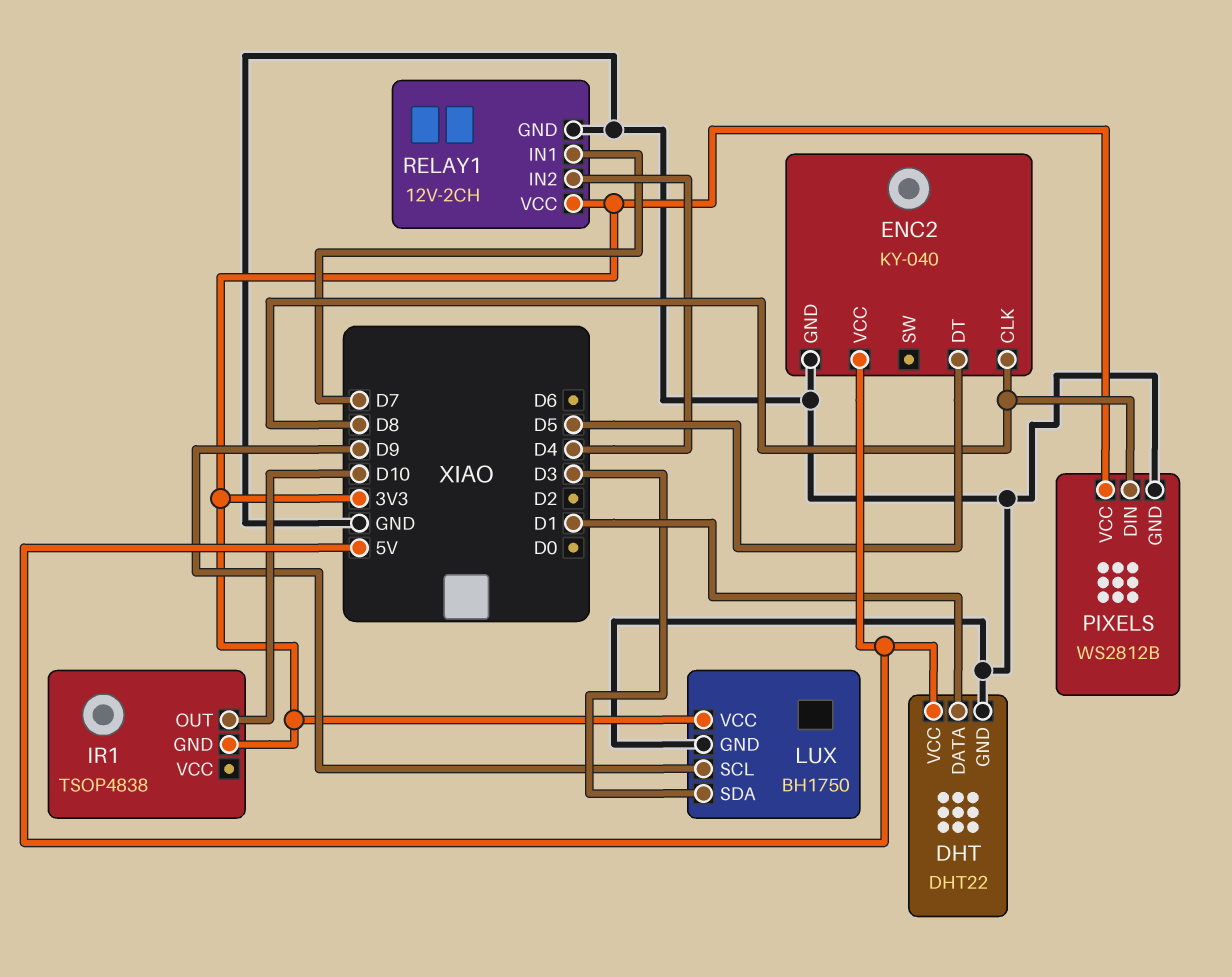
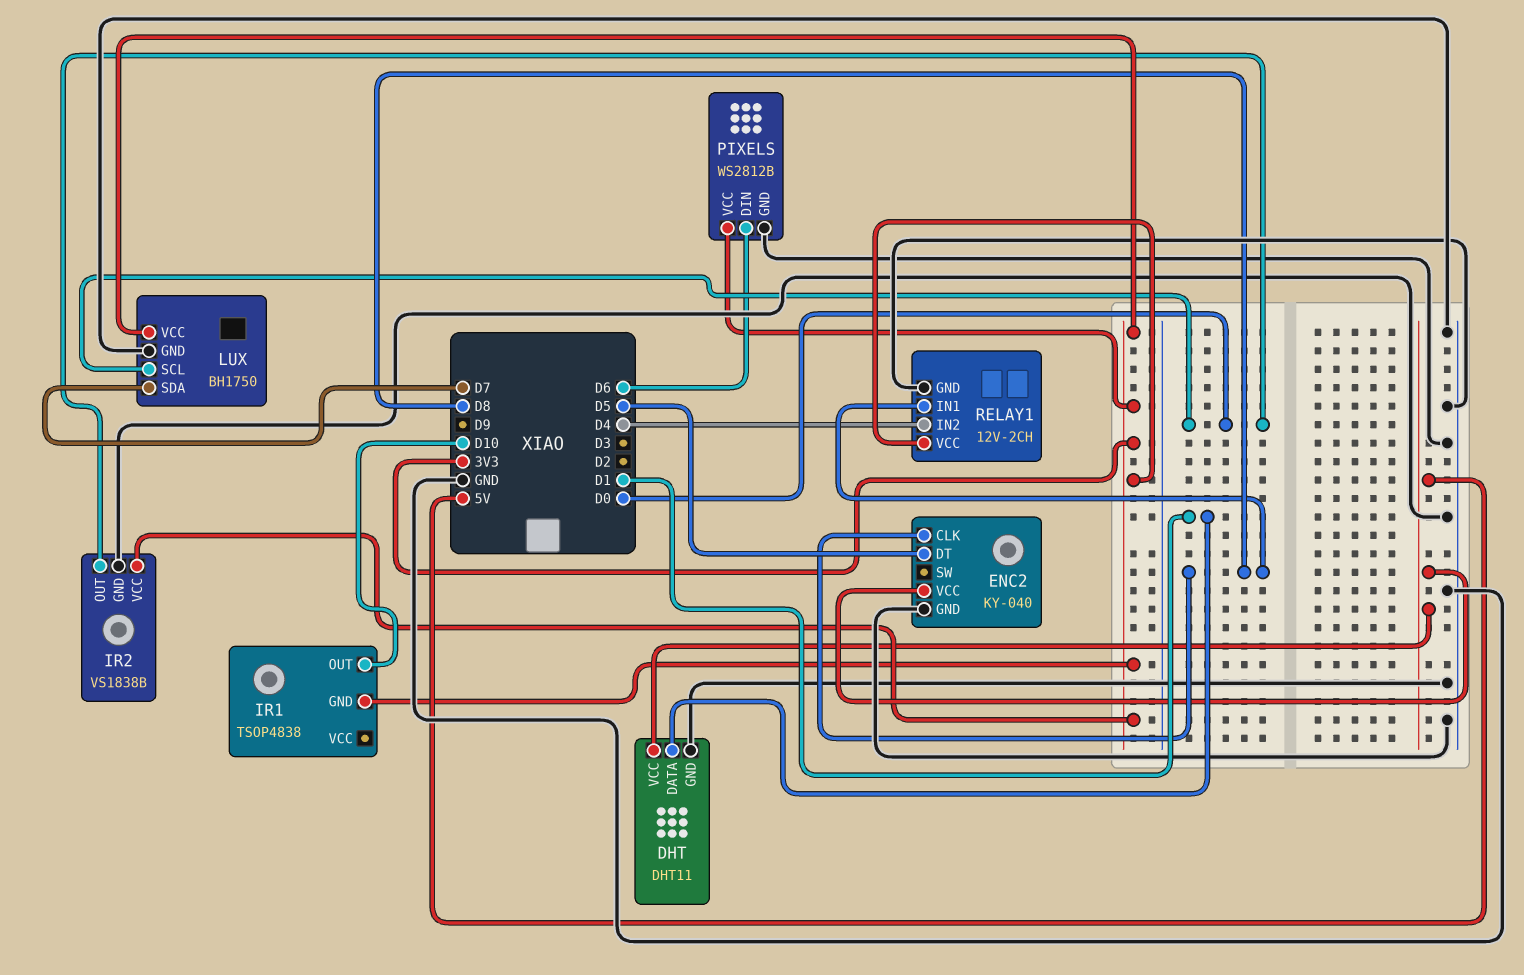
DHT: DHT22 -> DHT11
IR2: none -> VS1838B
IR2 pin GND: none -> GND
IR2 pin OUT: none -> D0
IR2 pin VCC: none -> 3V3
LUX pin SCL: D9 -> D0
LUX pin SDA: D3 -> D7
PIXELS pin DIN: D8 -> D6
RELAY1 pin IN1: D7 -> D8

